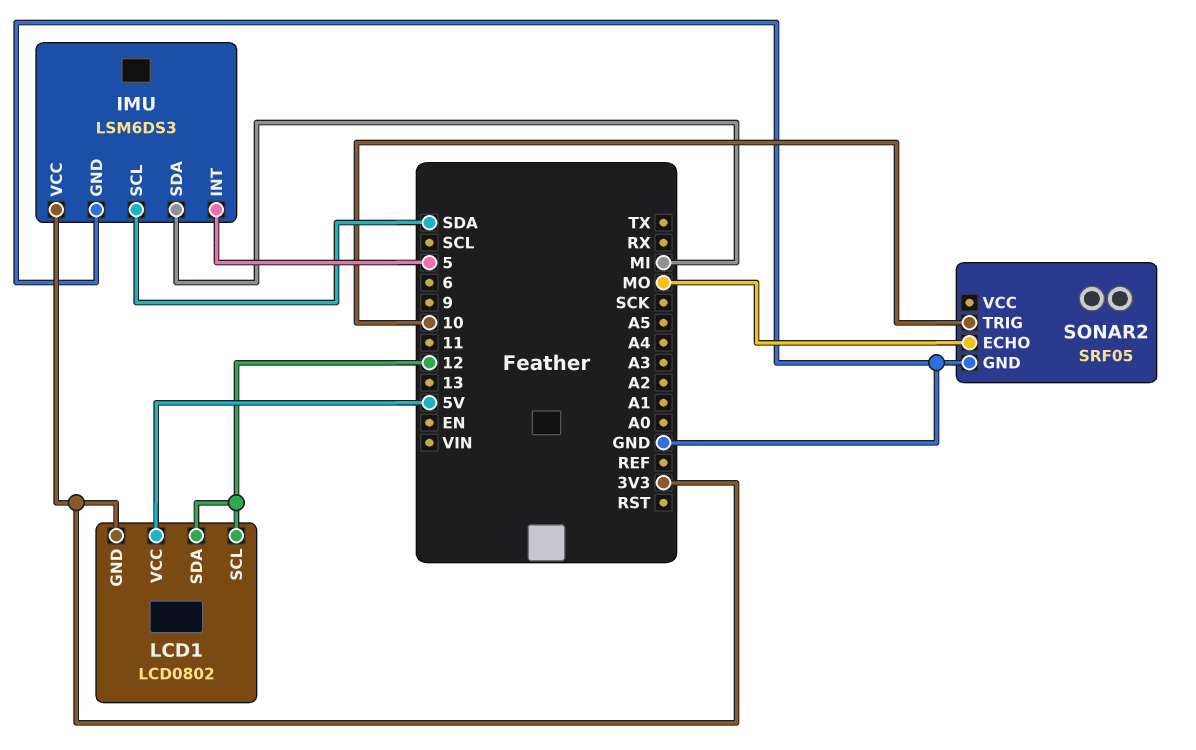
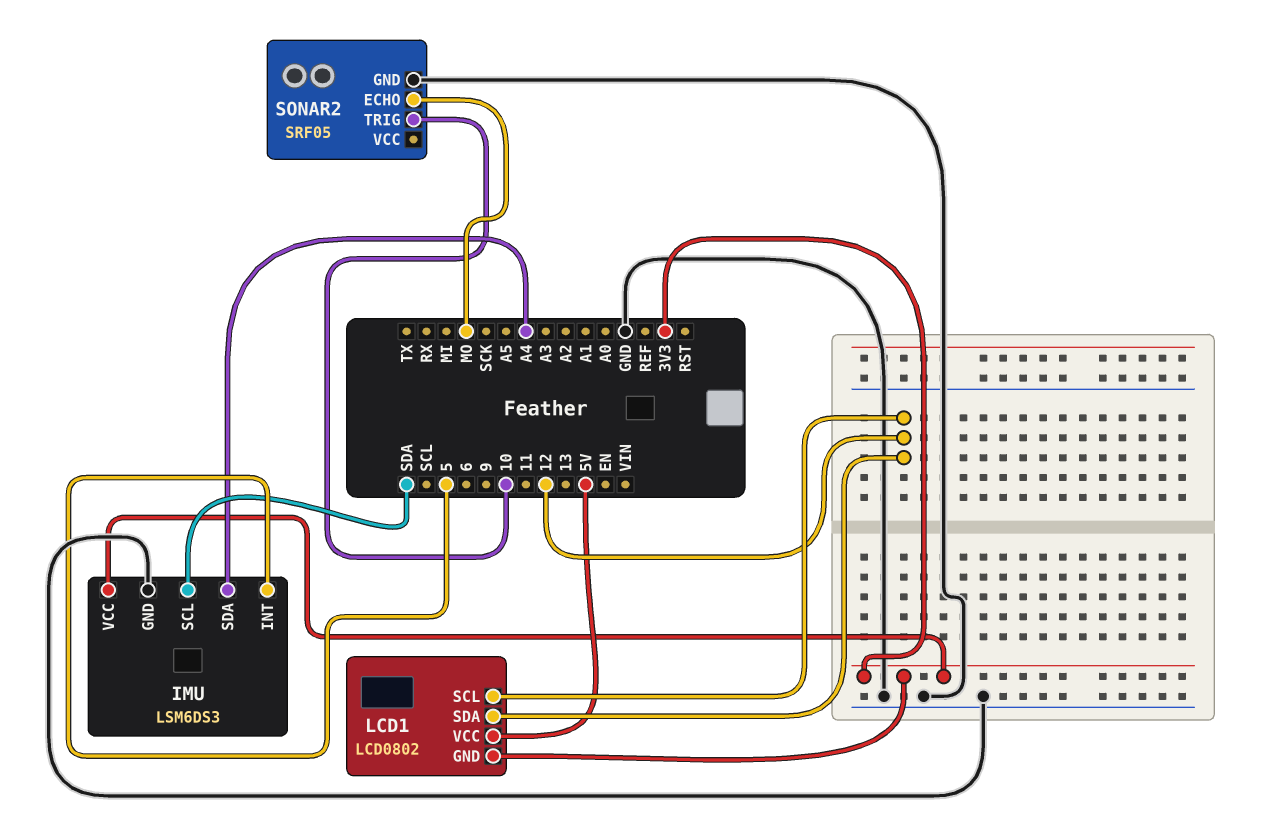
IMU pin SDA: MI -> A4

